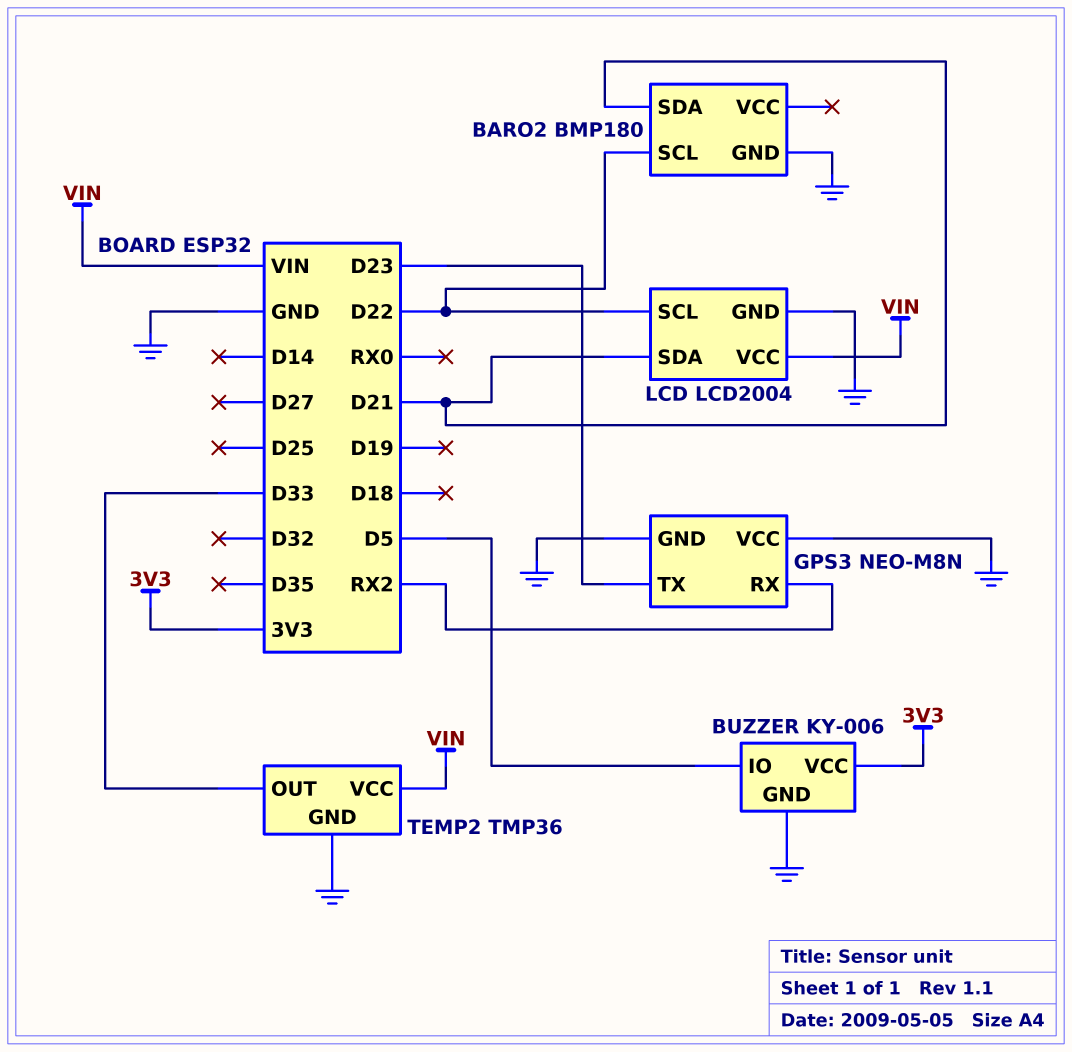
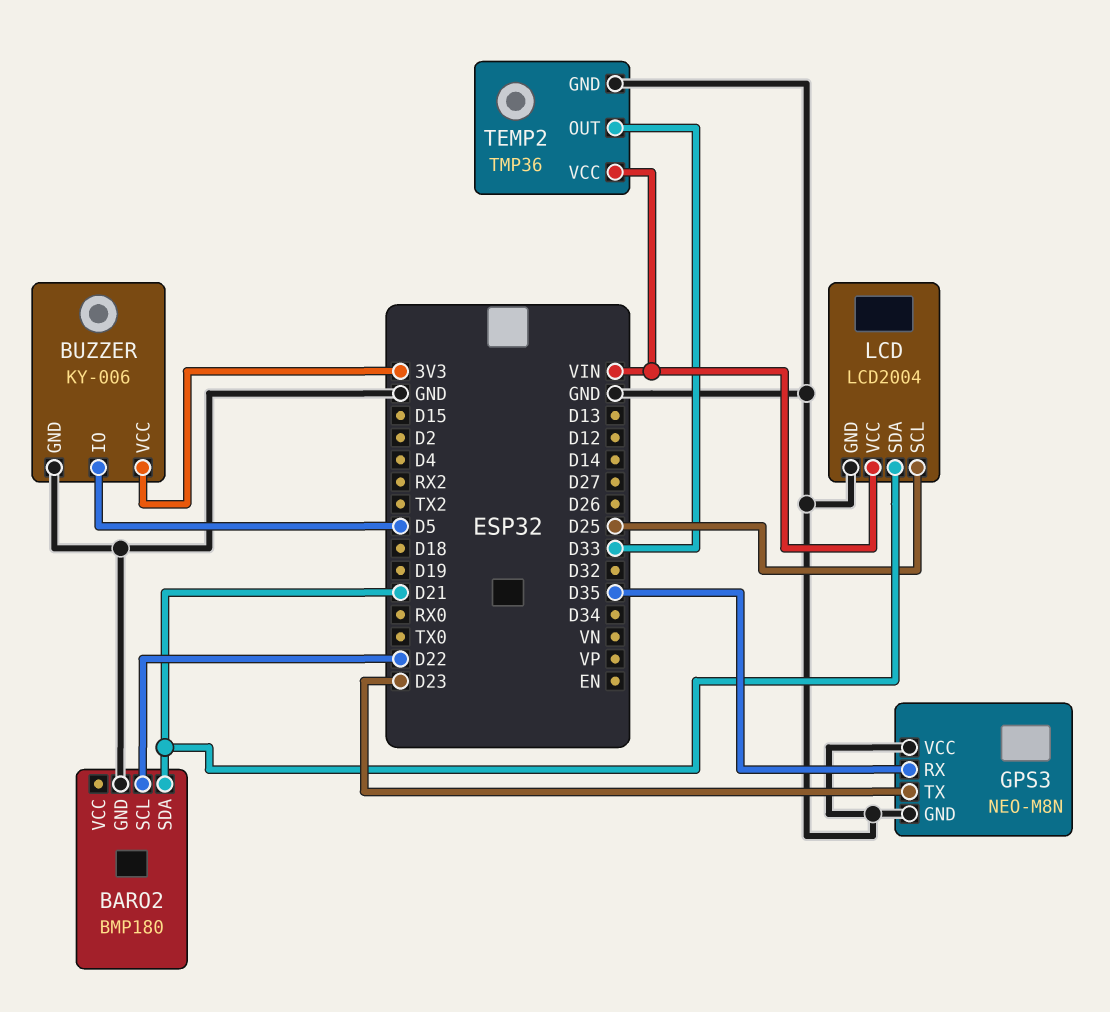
GPS3 pin RX: RX2 -> D35
LCD pin SCL: D22 -> D25

